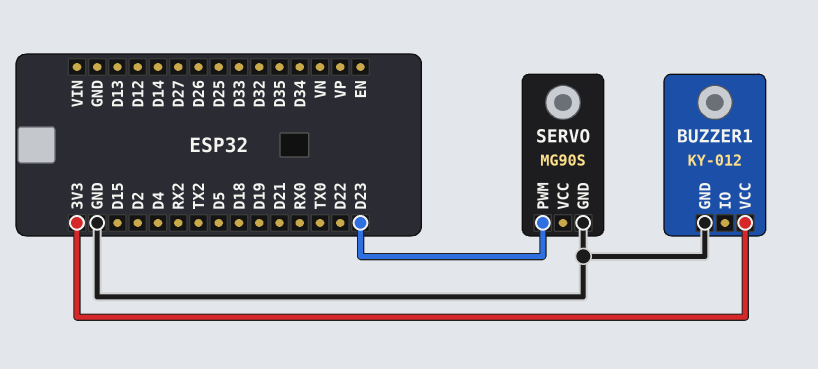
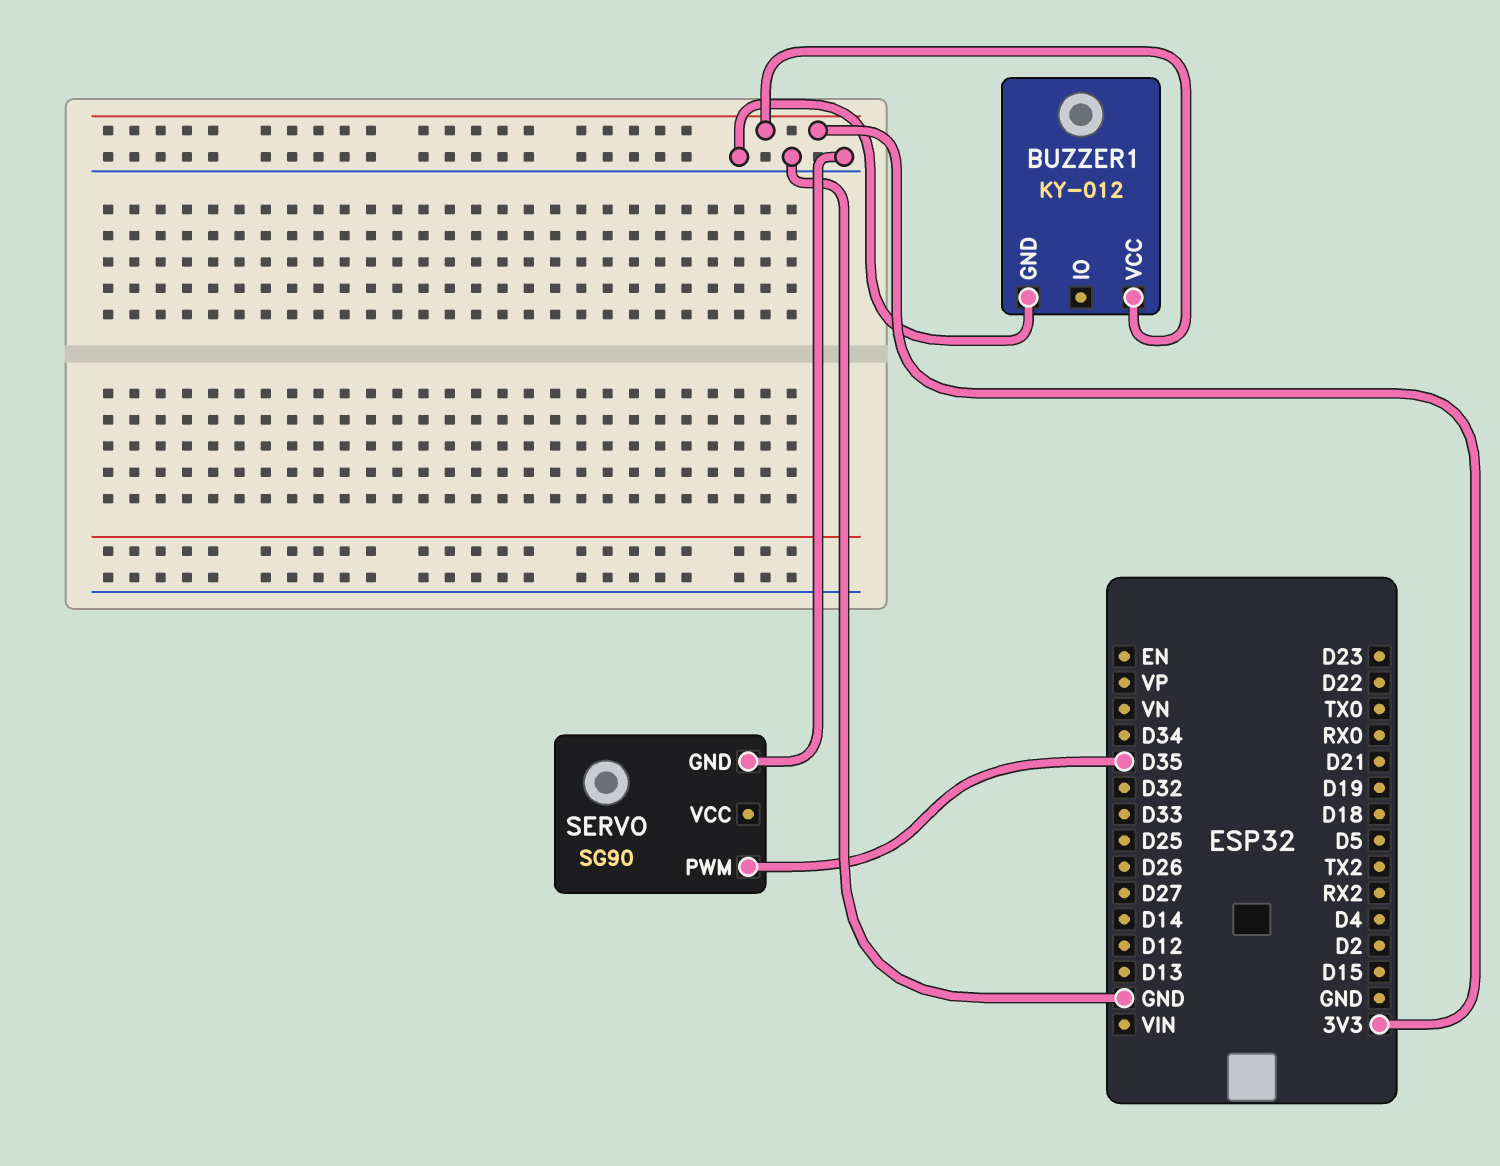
SERVO: MG90S -> SG90
SERVO pin PWM: D23 -> D35

